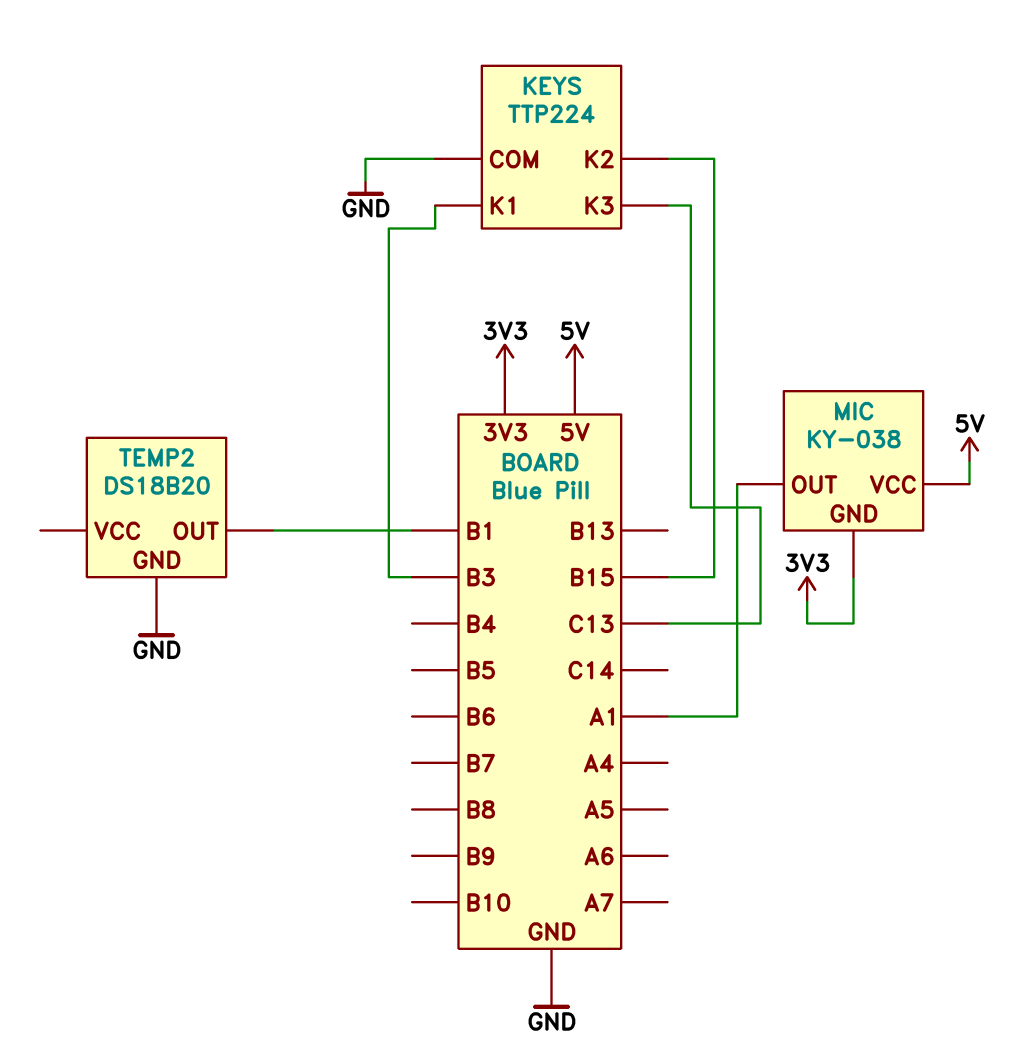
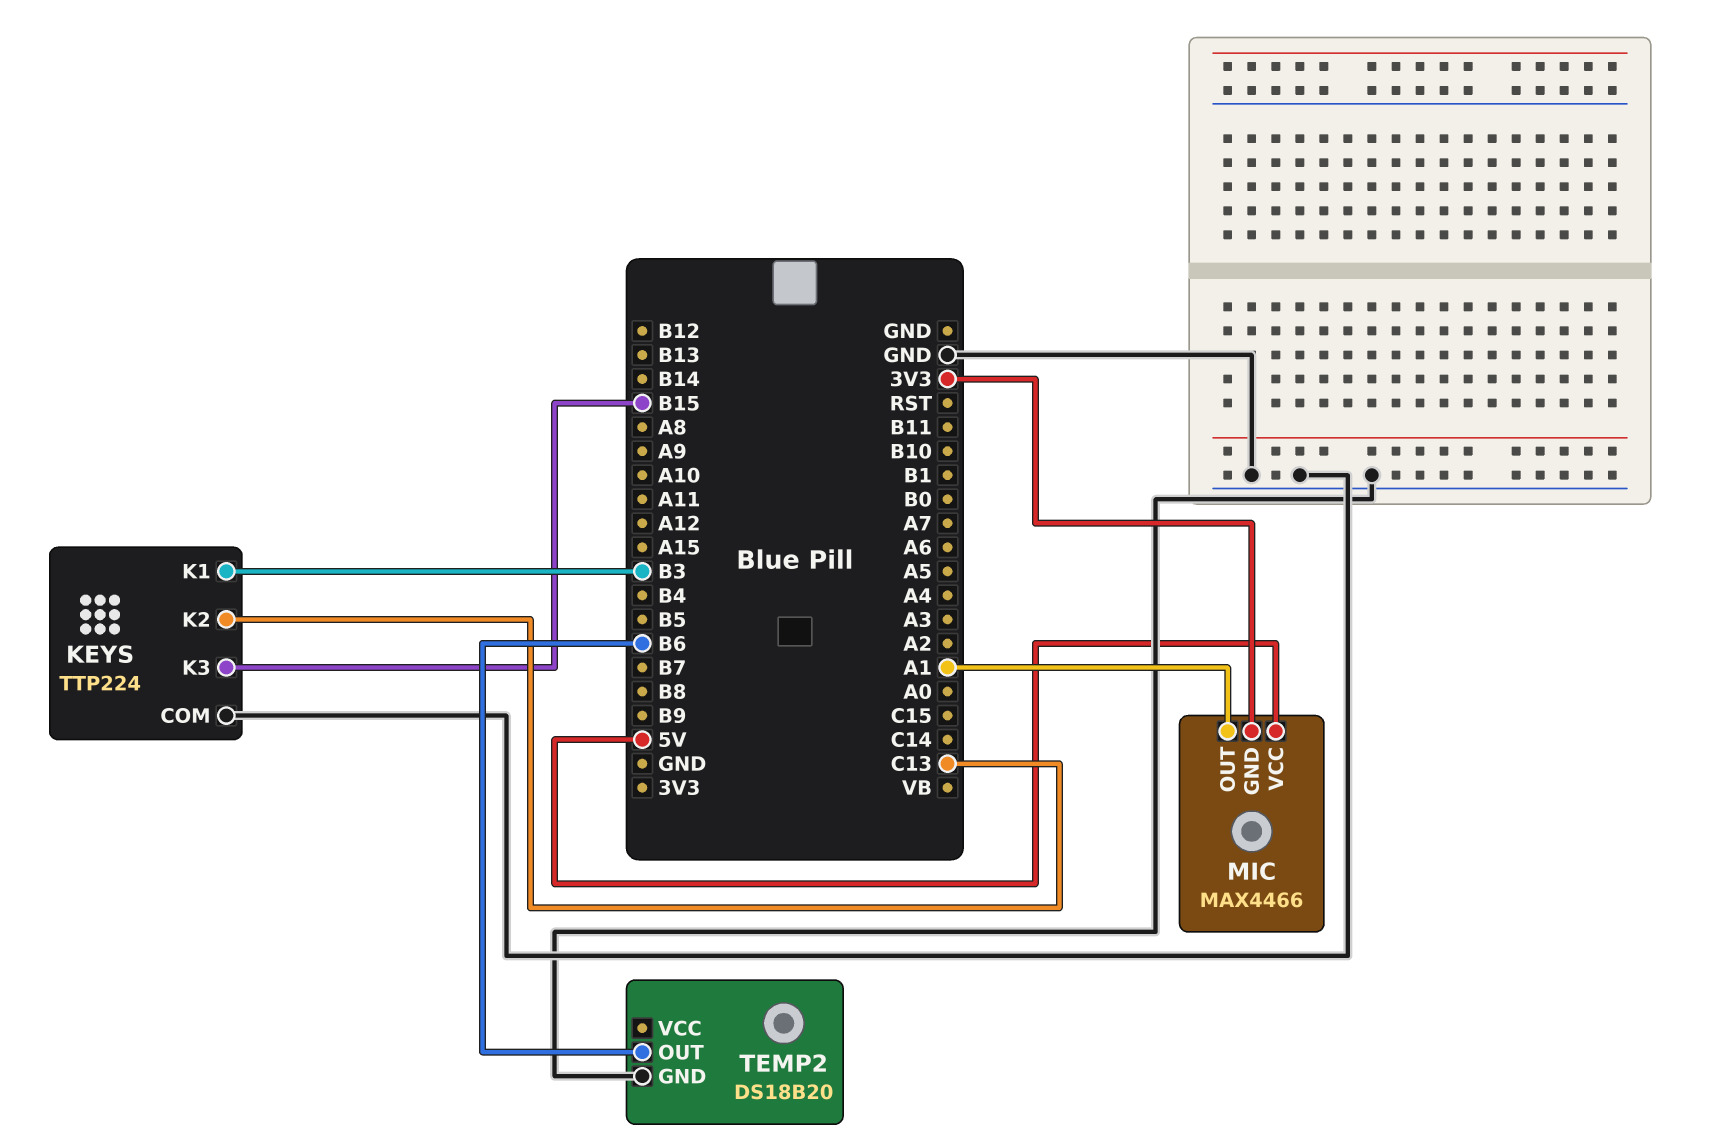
KEYS pin K2: B15 -> C13
KEYS pin K3: C13 -> B15
MIC: KY-038 -> MAX4466
TEMP2 pin OUT: B1 -> B6

